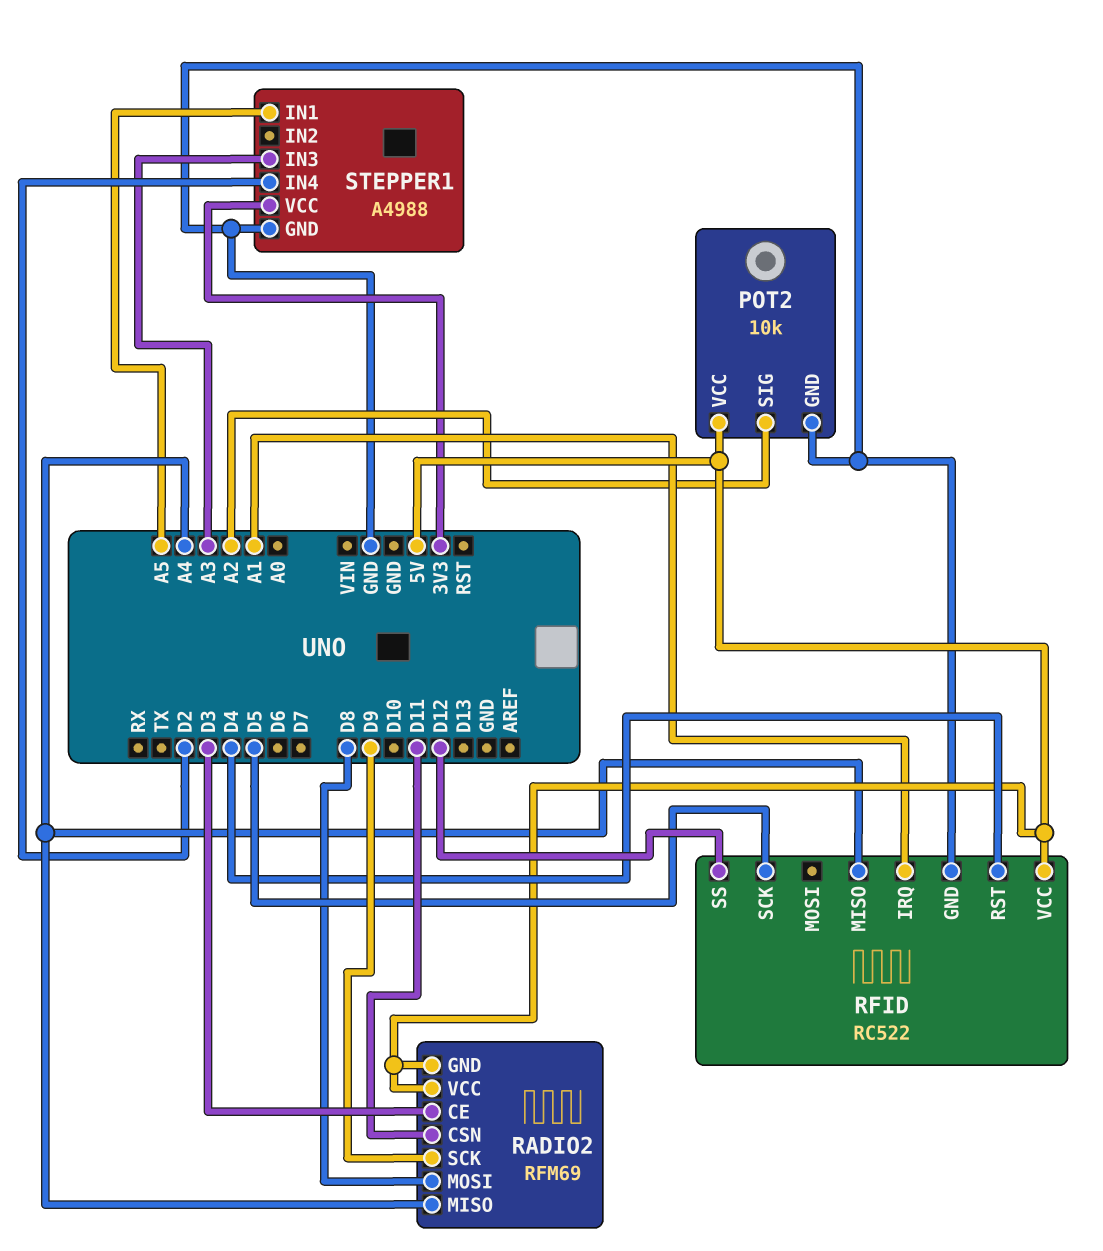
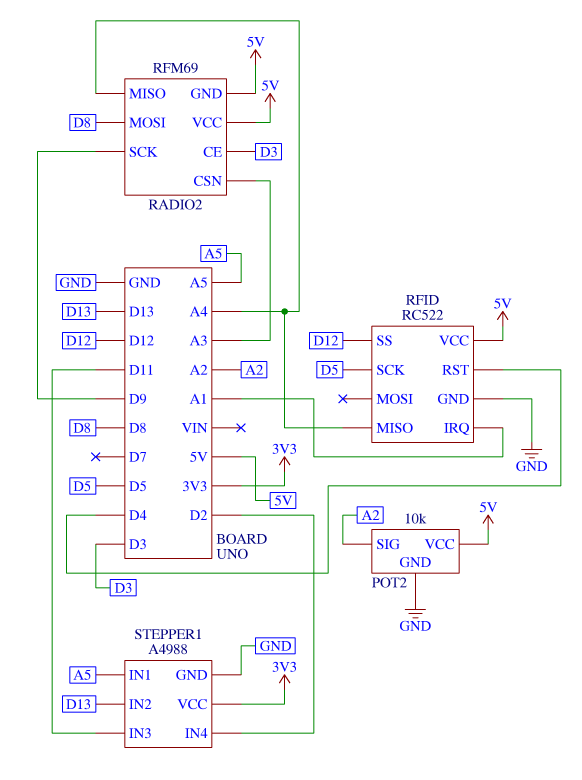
RADIO2 pin CSN: D11 -> A3
STEPPER1 pin IN2: none -> D13
STEPPER1 pin IN3: A3 -> D11

